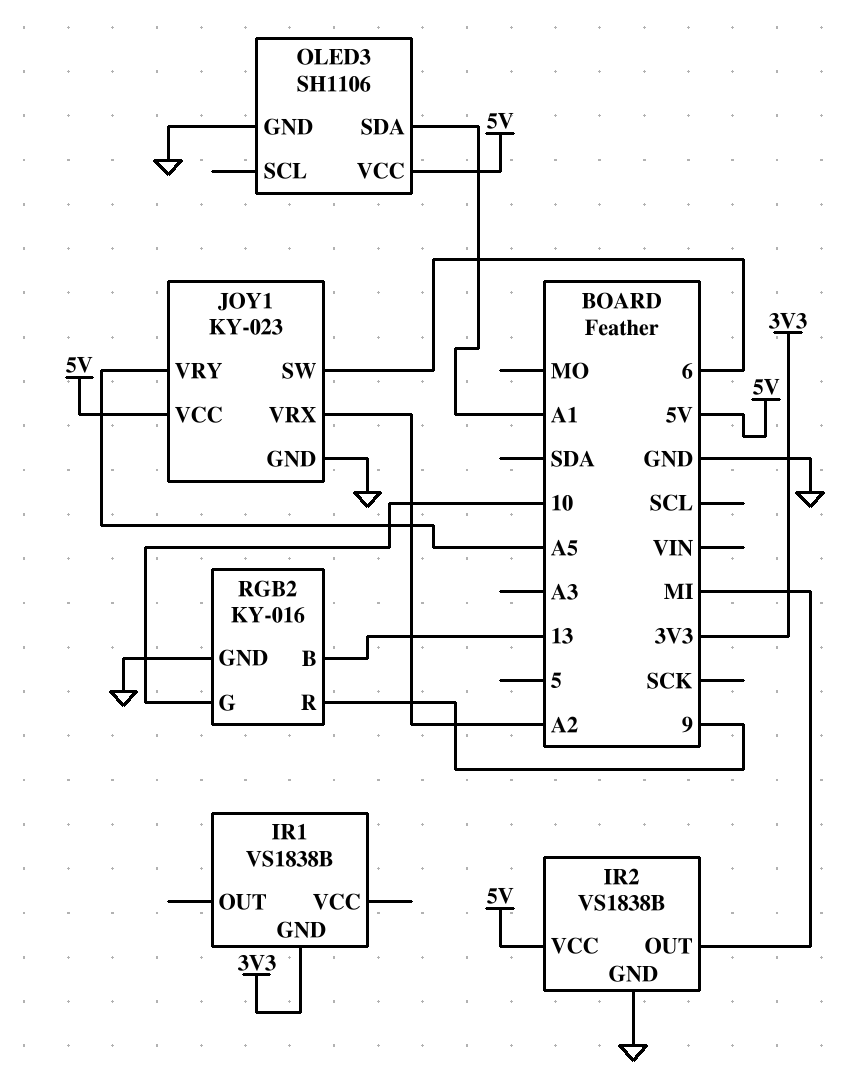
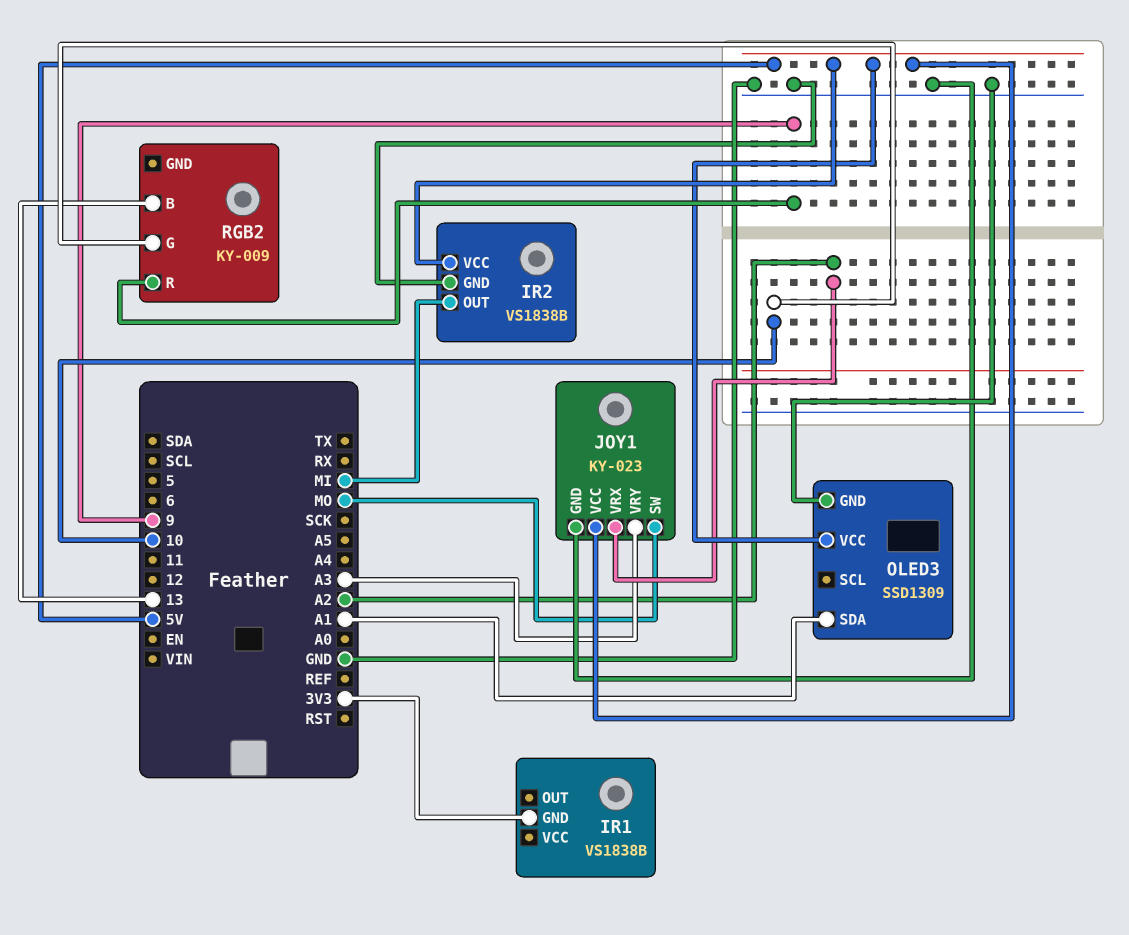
JOY1 pin SW: 6 -> MO
JOY1 pin VRY: A5 -> A3
OLED3: SH1106 -> SSD1309
RGB2: KY-016 -> KY-009
RGB2 pin GND: GND -> none

